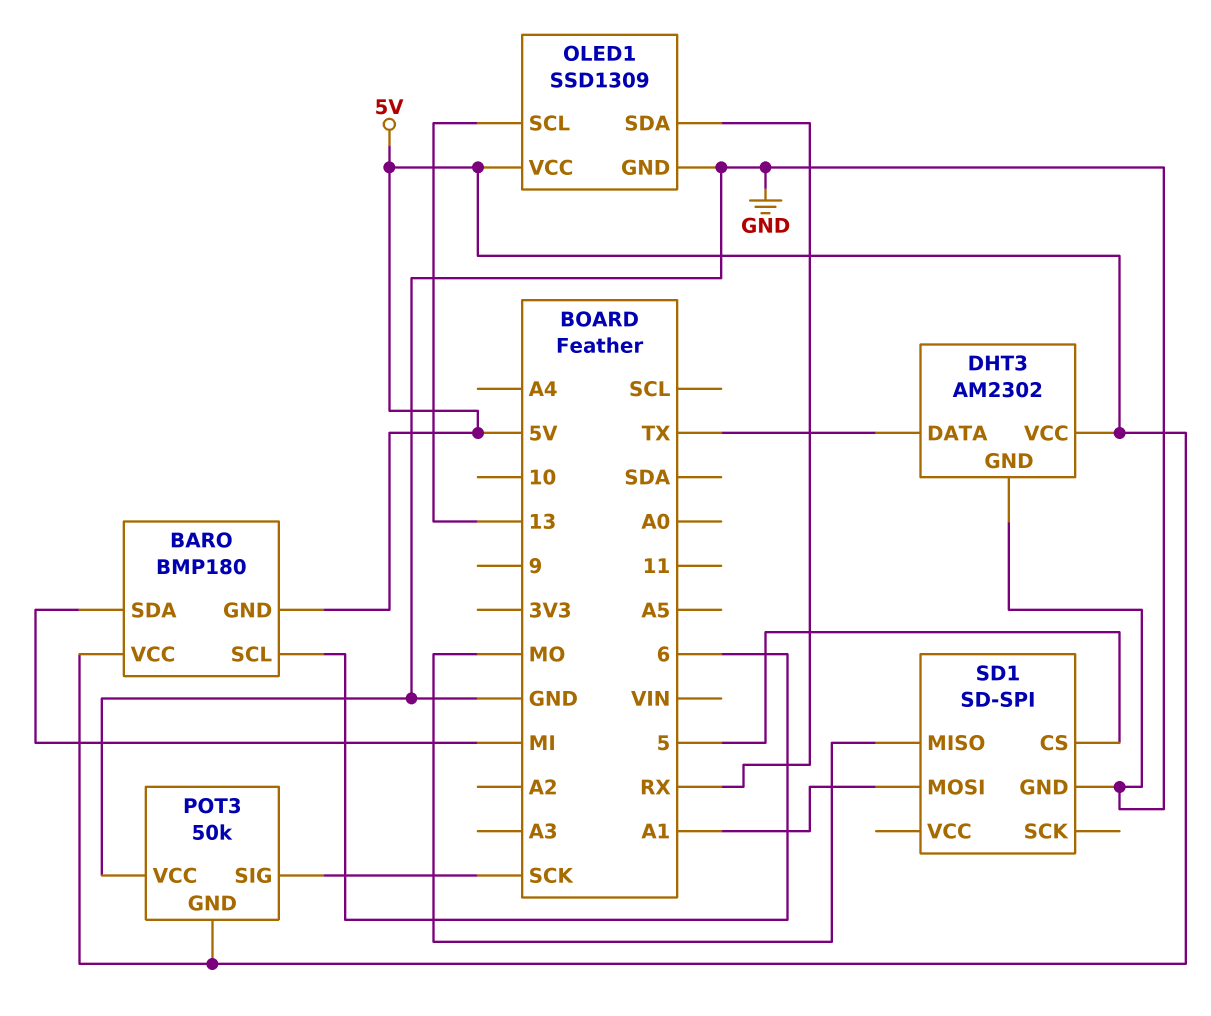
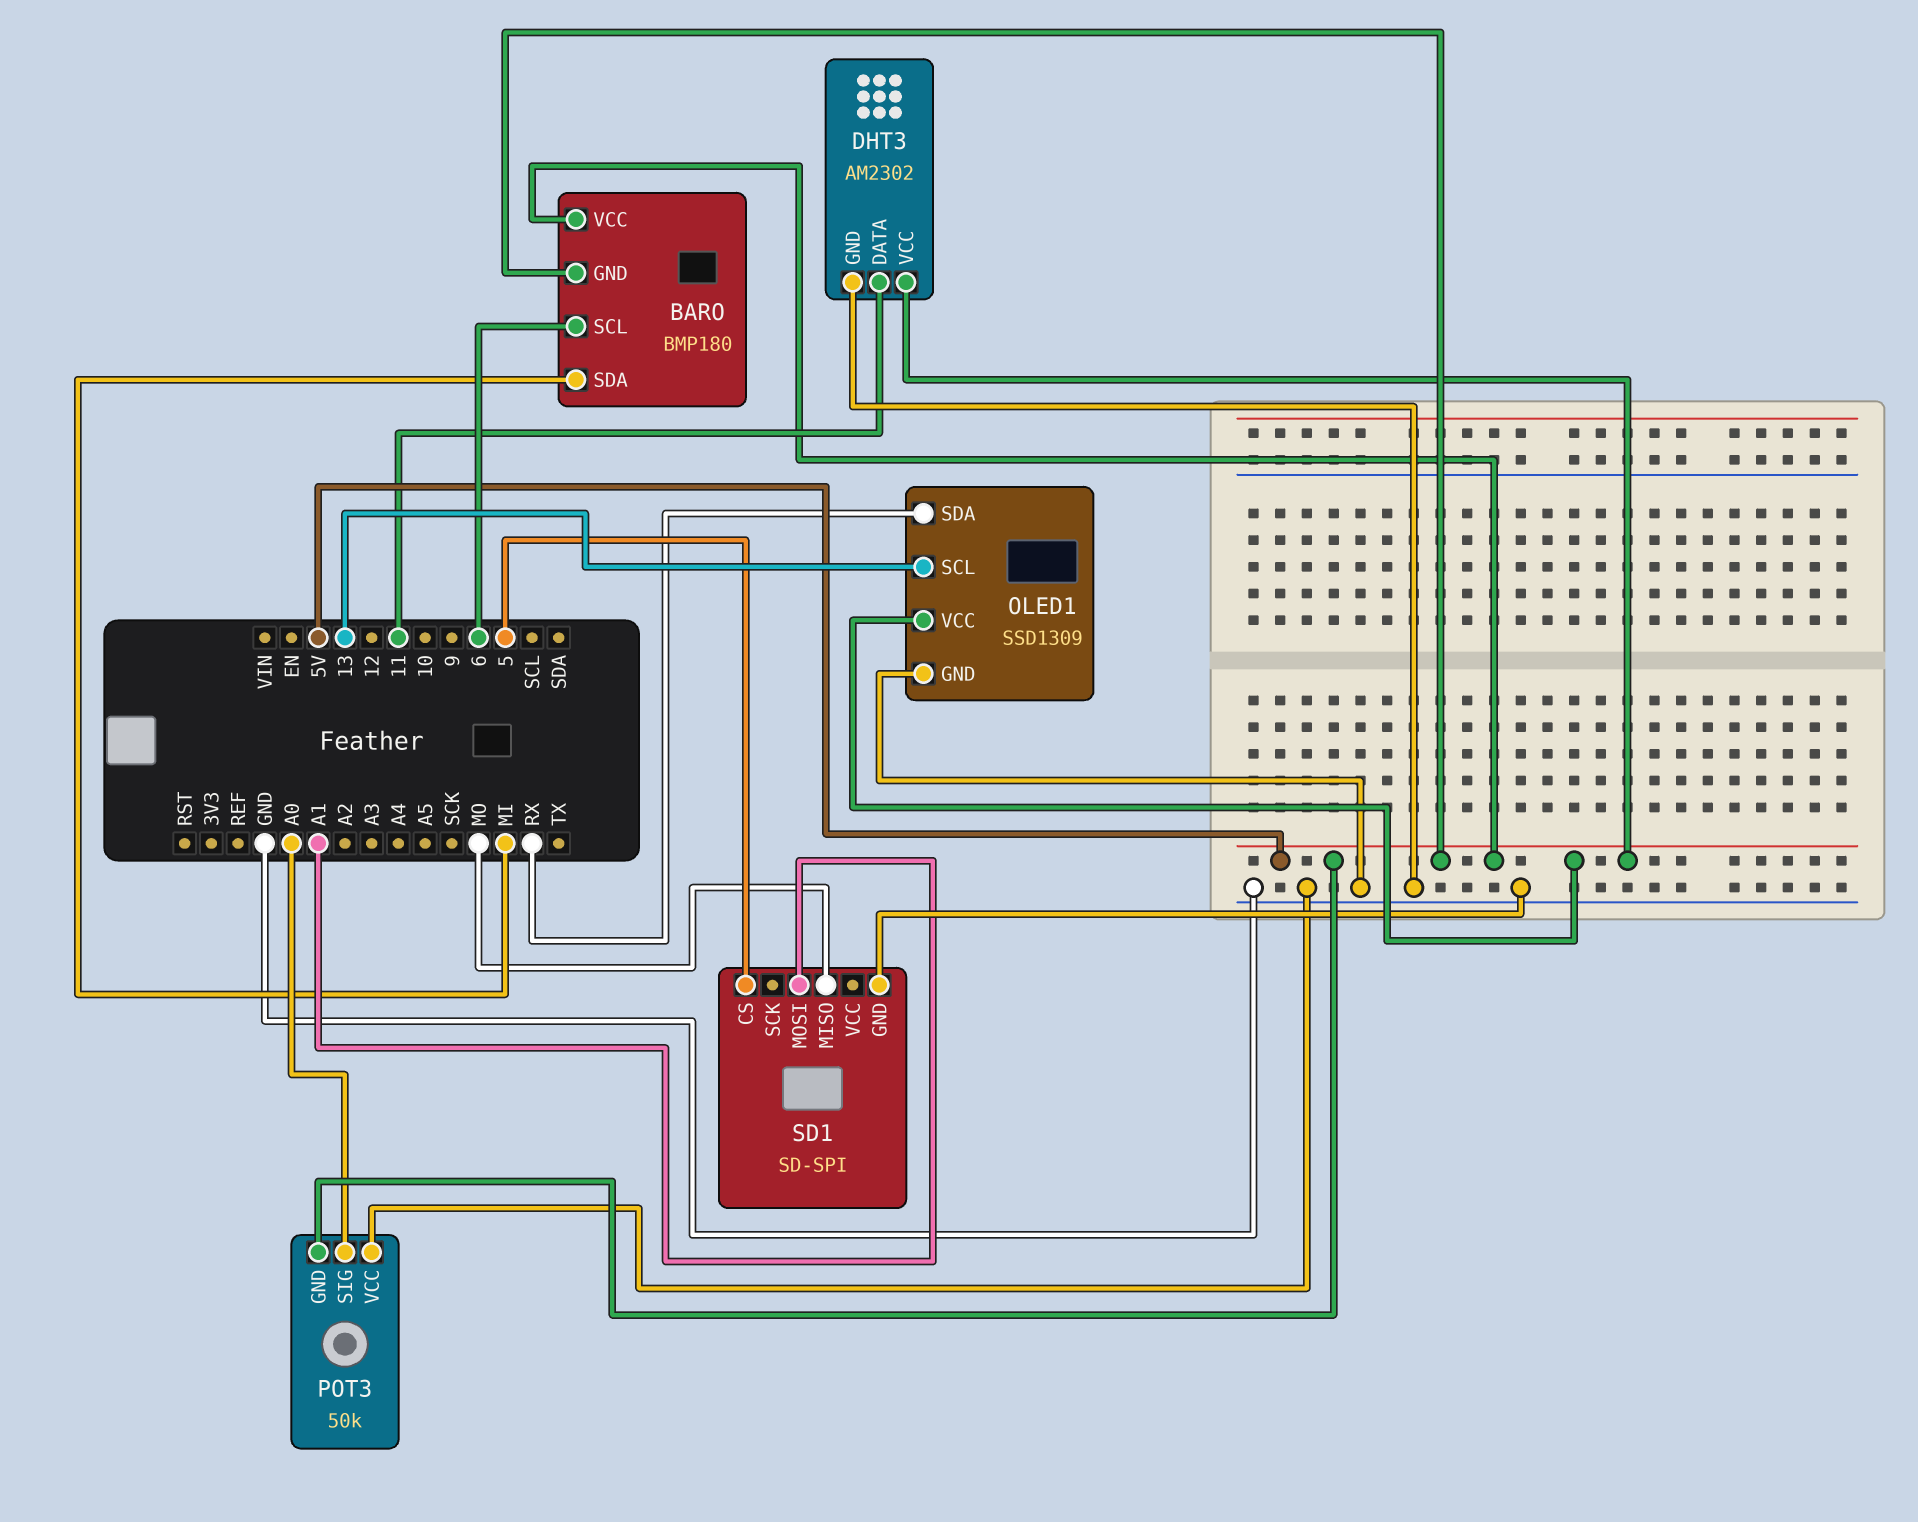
DHT3 pin DATA: TX -> 11
POT3 pin SIG: SCK -> A0

